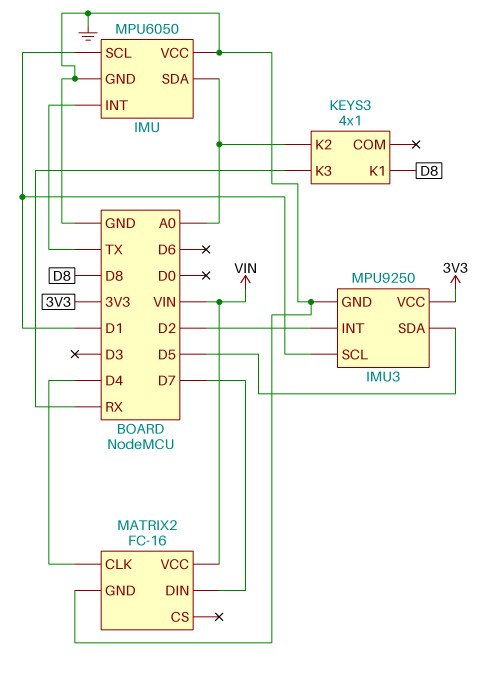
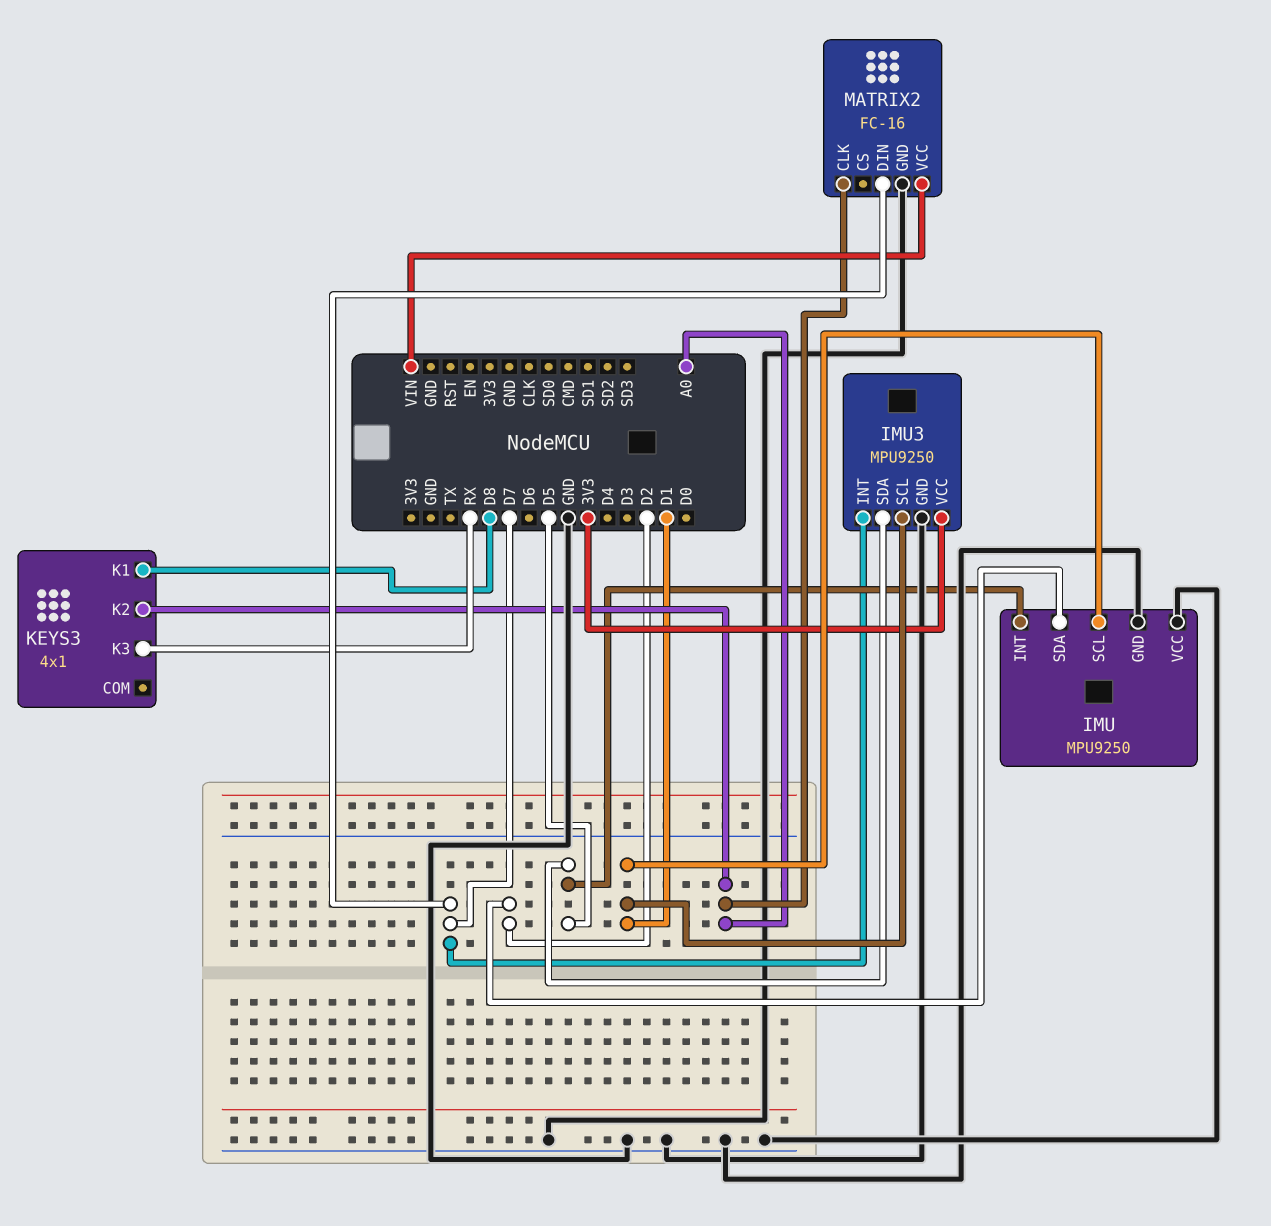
IMU: MPU6050 -> MPU9250
IMU pin INT: TX -> D5
IMU pin SDA: A0 -> D2
IMU3 pin INT: D2 -> D7
MATRIX2 pin CLK: D4 -> A0

